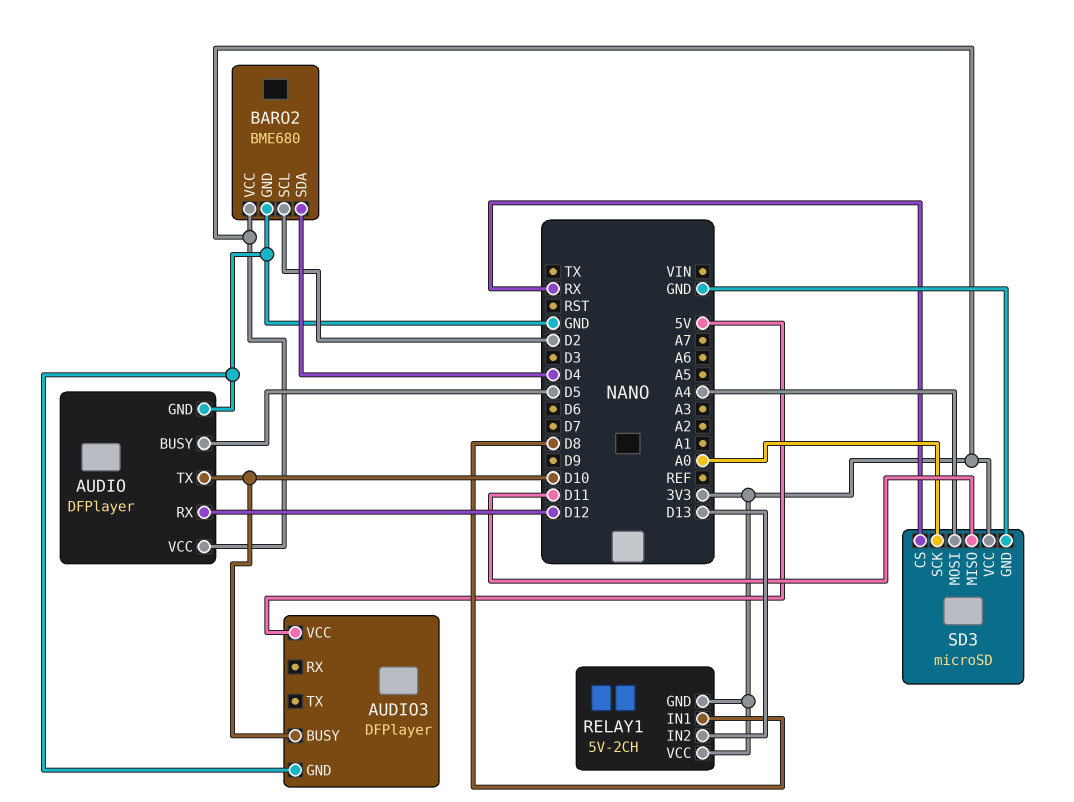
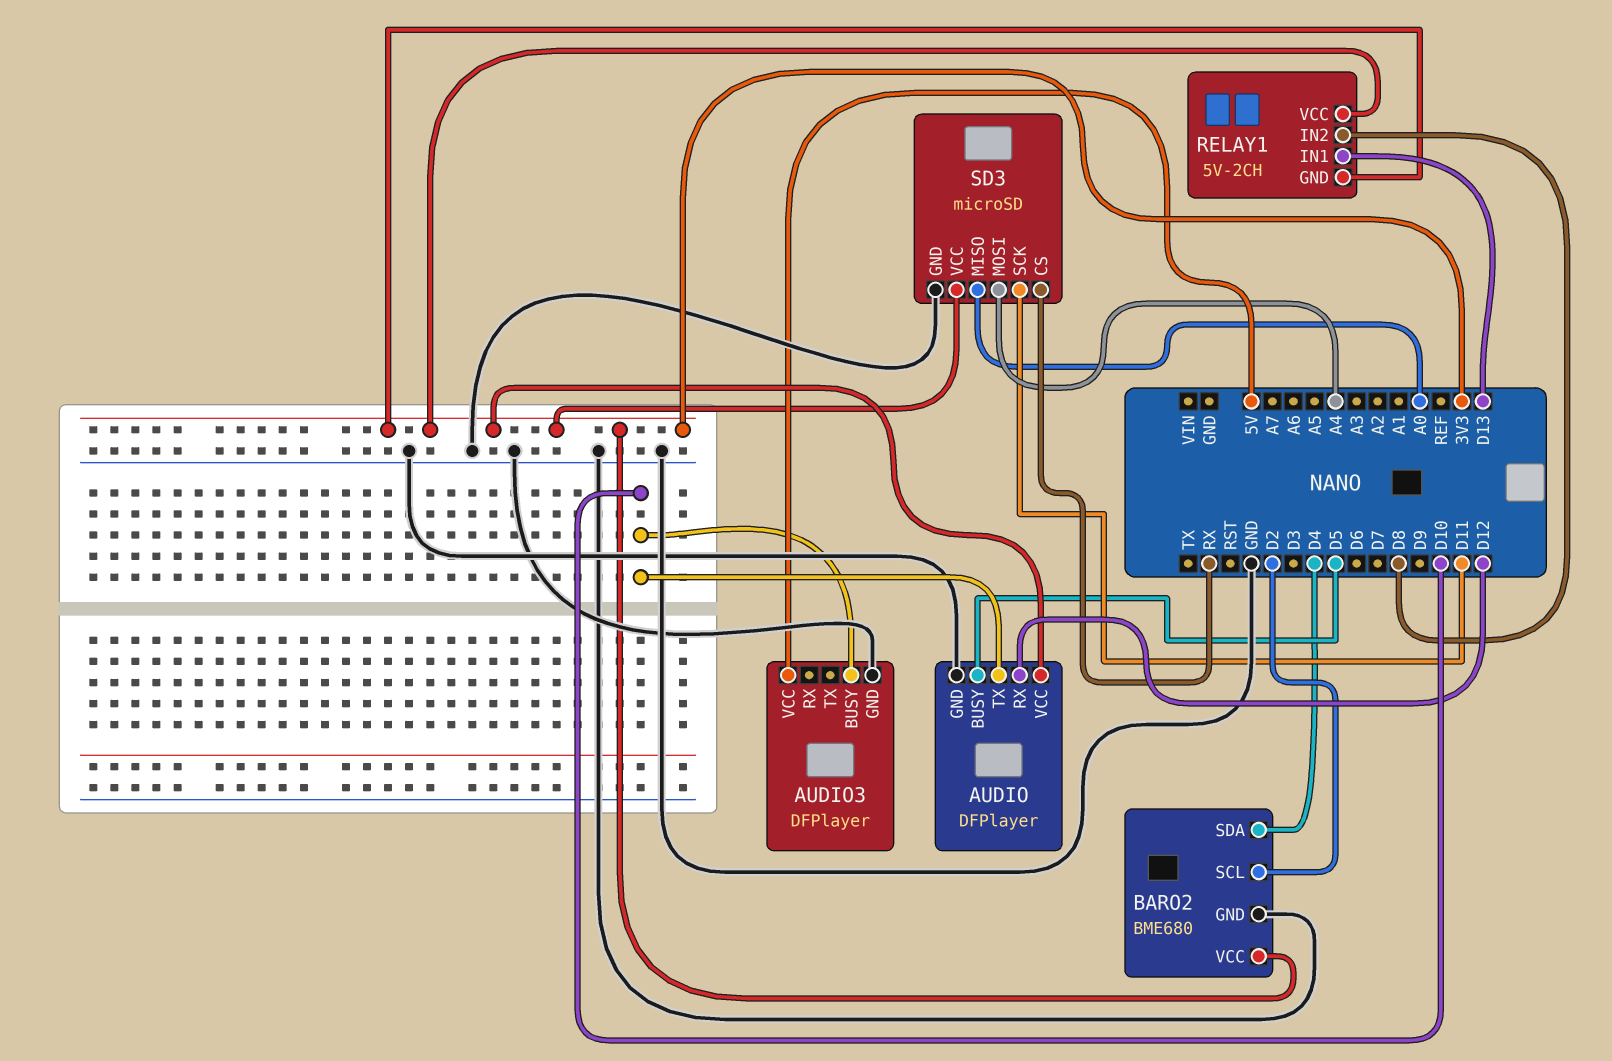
RELAY1 pin IN1: D8 -> D13
RELAY1 pin IN2: D13 -> D8
SD3 pin MISO: D11 -> A0
SD3 pin SCK: A0 -> D11

